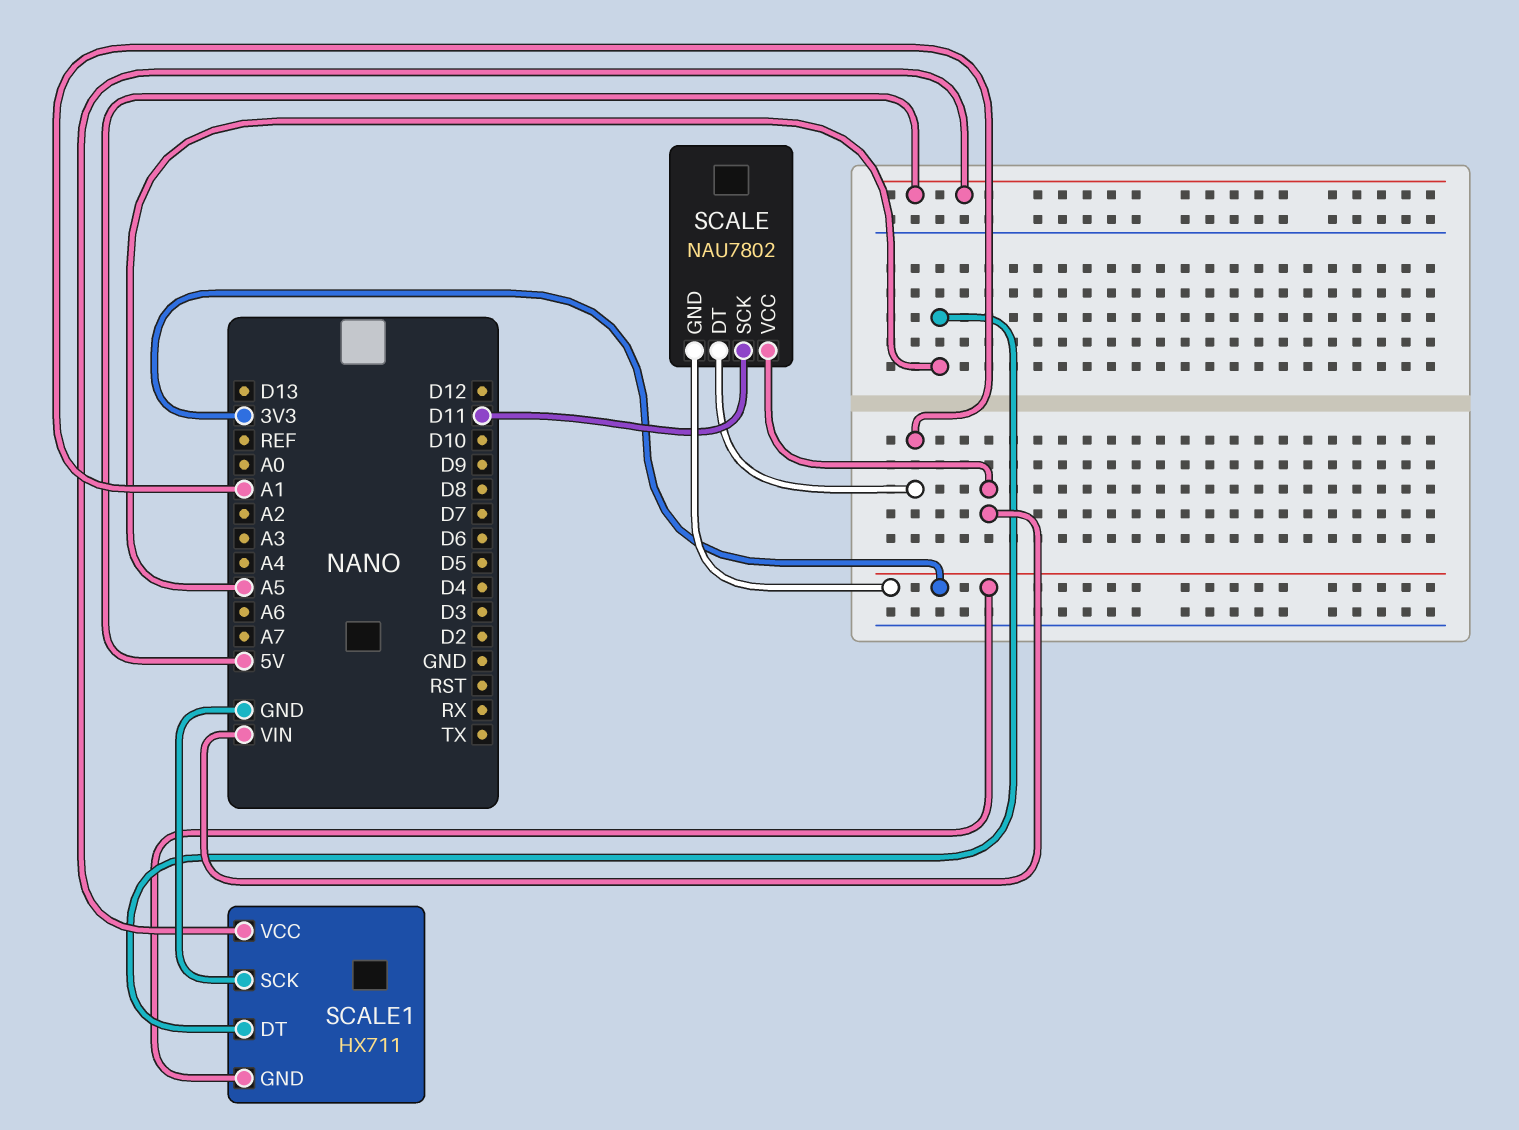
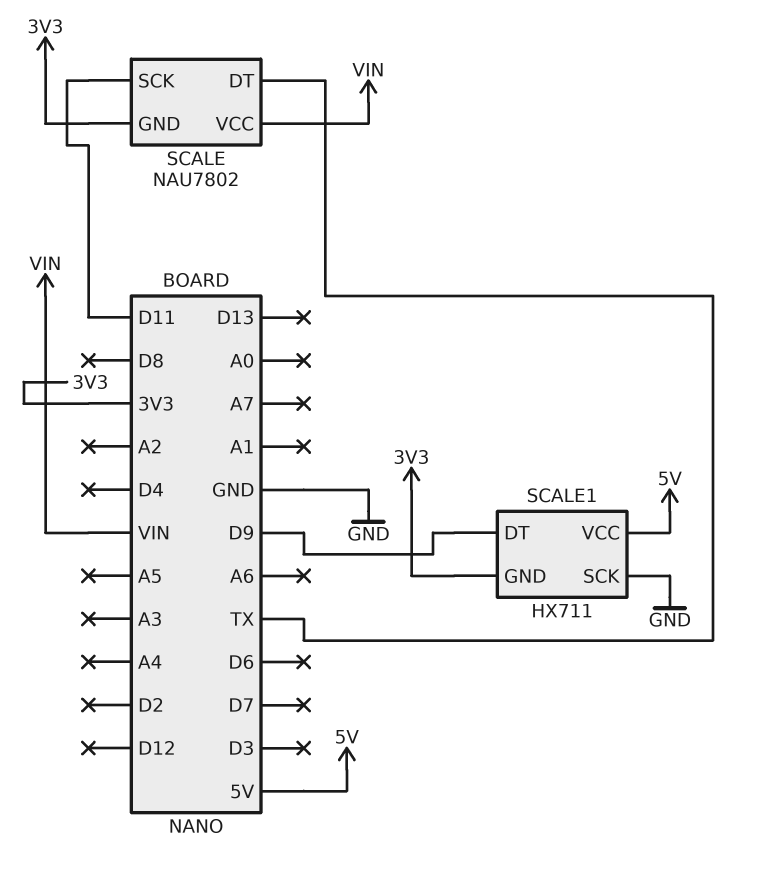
SCALE pin DT: A1 -> TX
SCALE1 pin DT: A5 -> D9

